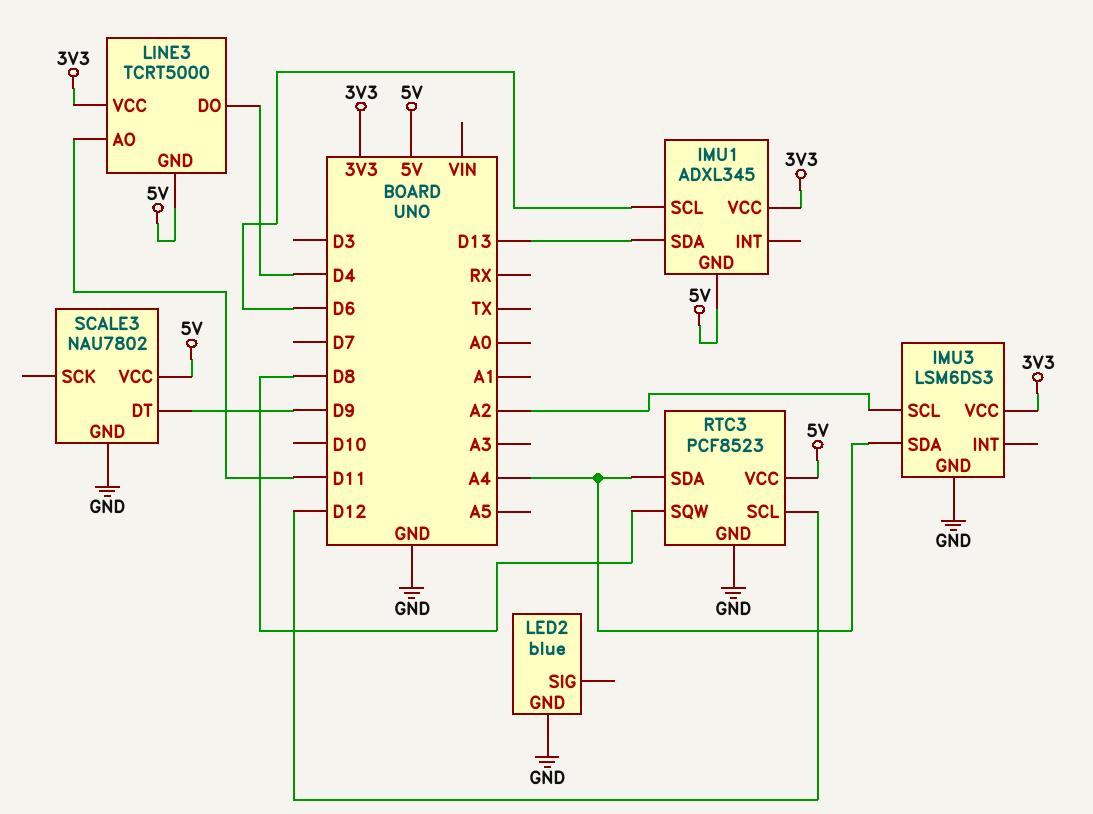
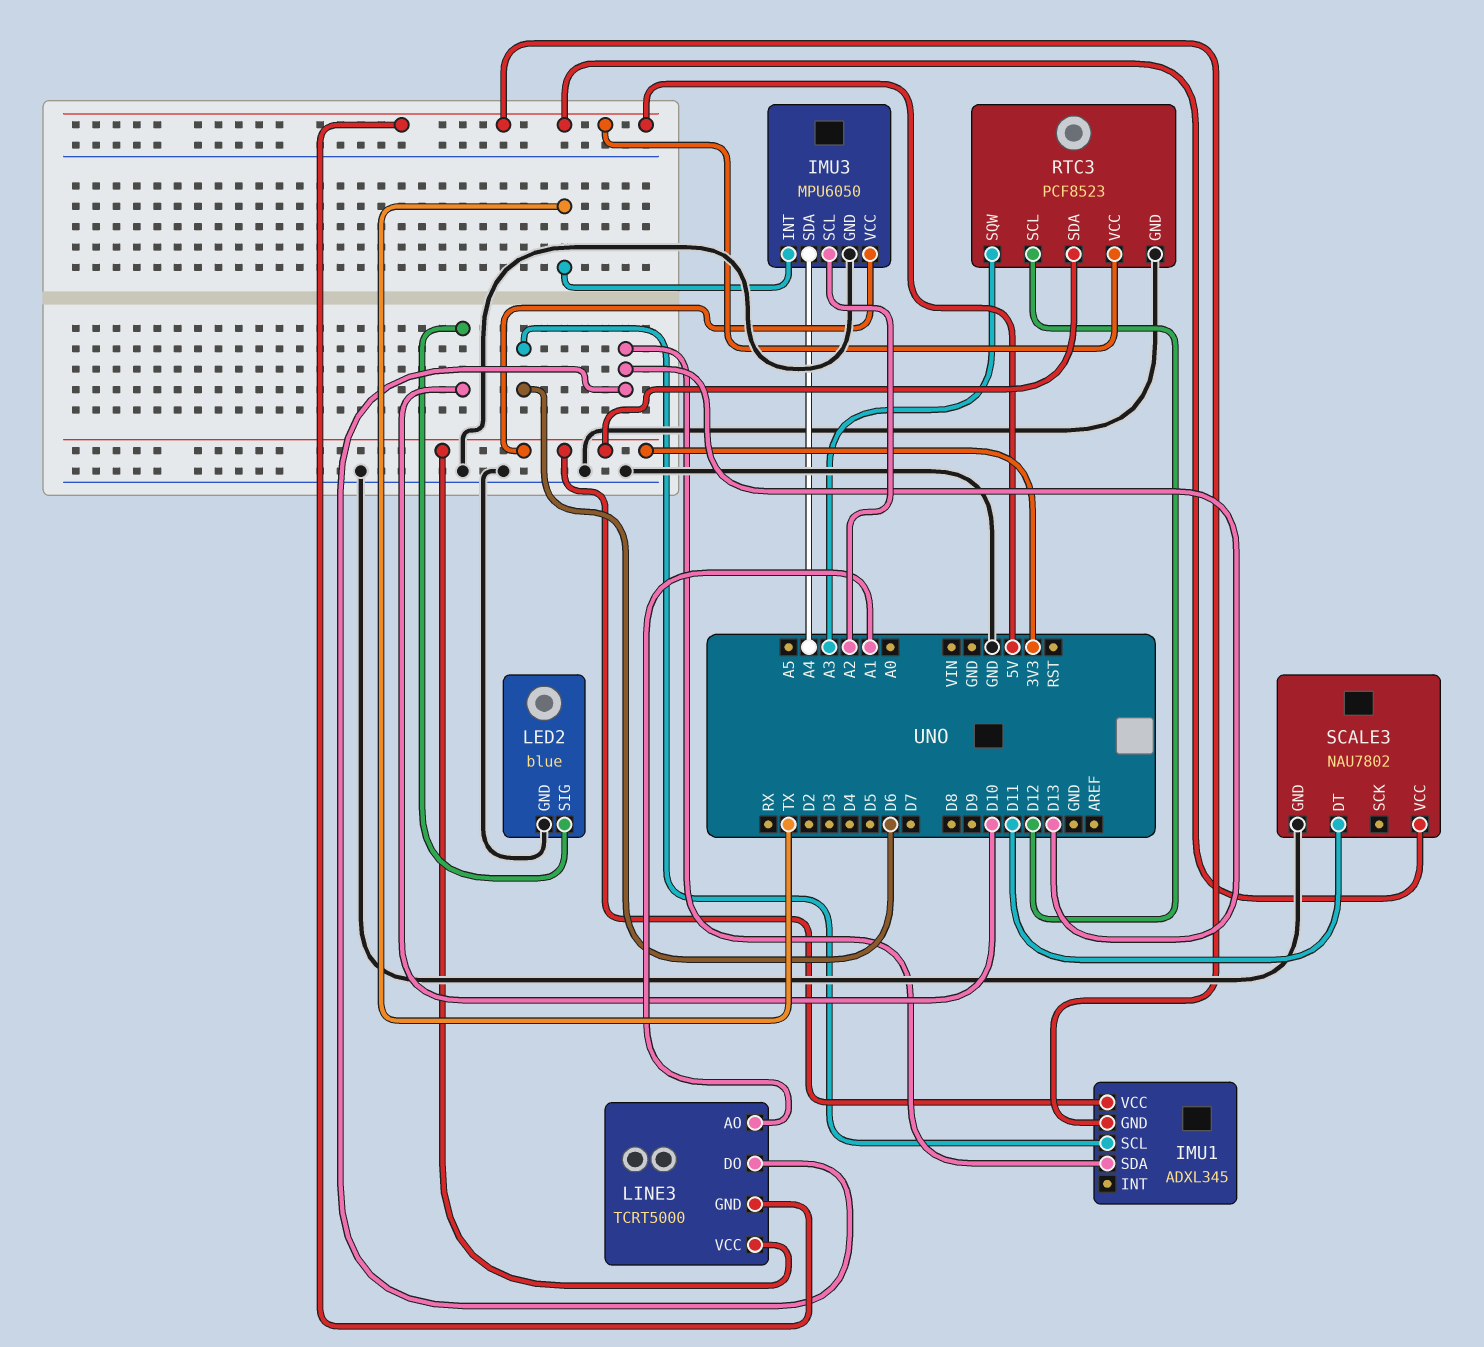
IMU3: LSM6DS3 -> MPU6050
IMU3 pin INT: none -> TX
LED2 pin SIG: none -> D10
LINE3 pin AO: D11 -> A1
LINE3 pin DO: D4 -> D13
RTC3 pin SDA: A4 -> 3V3
RTC3 pin SQW: D8 -> A3
SCALE3 pin DT: D9 -> D11

